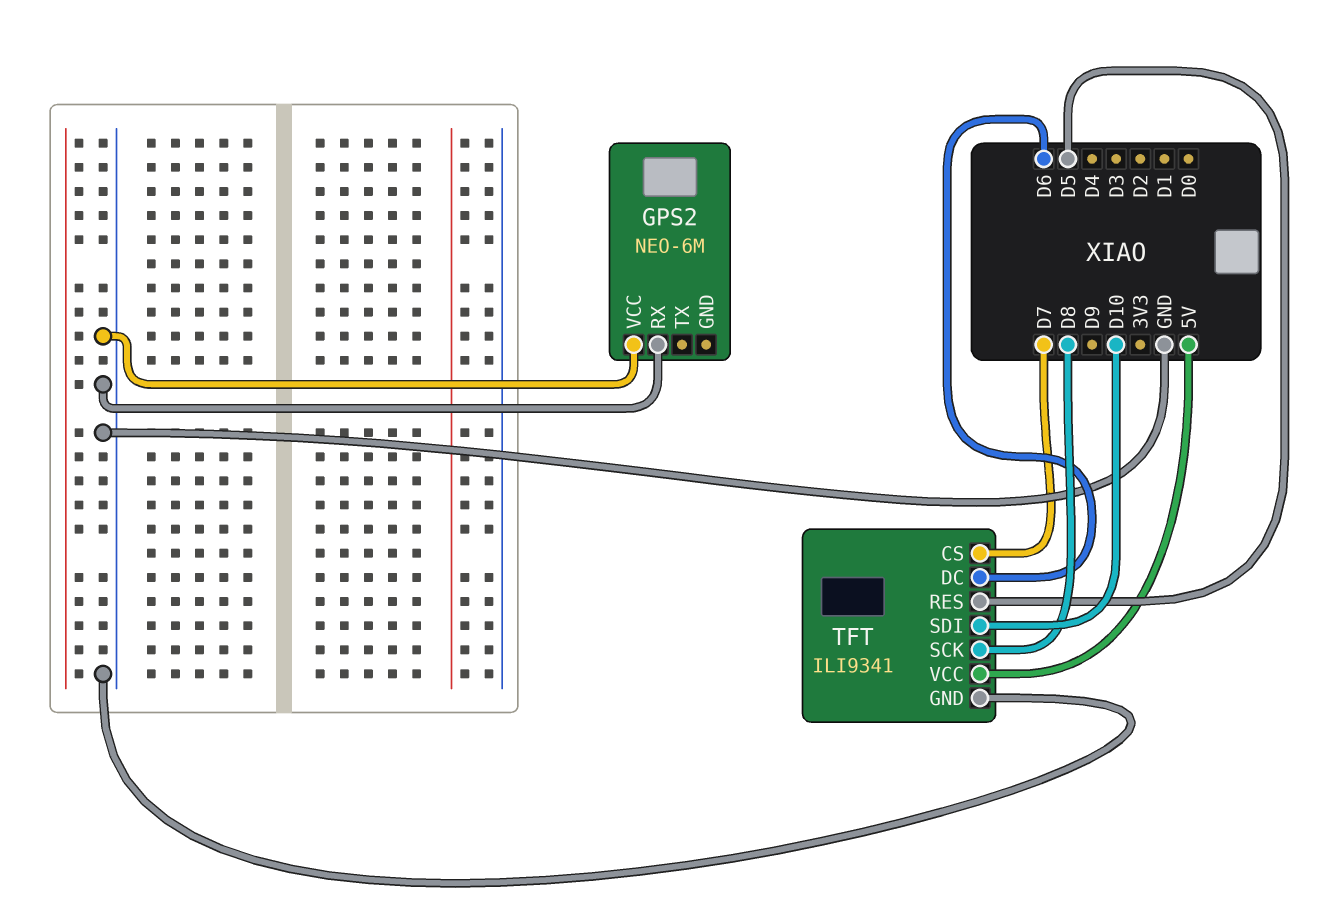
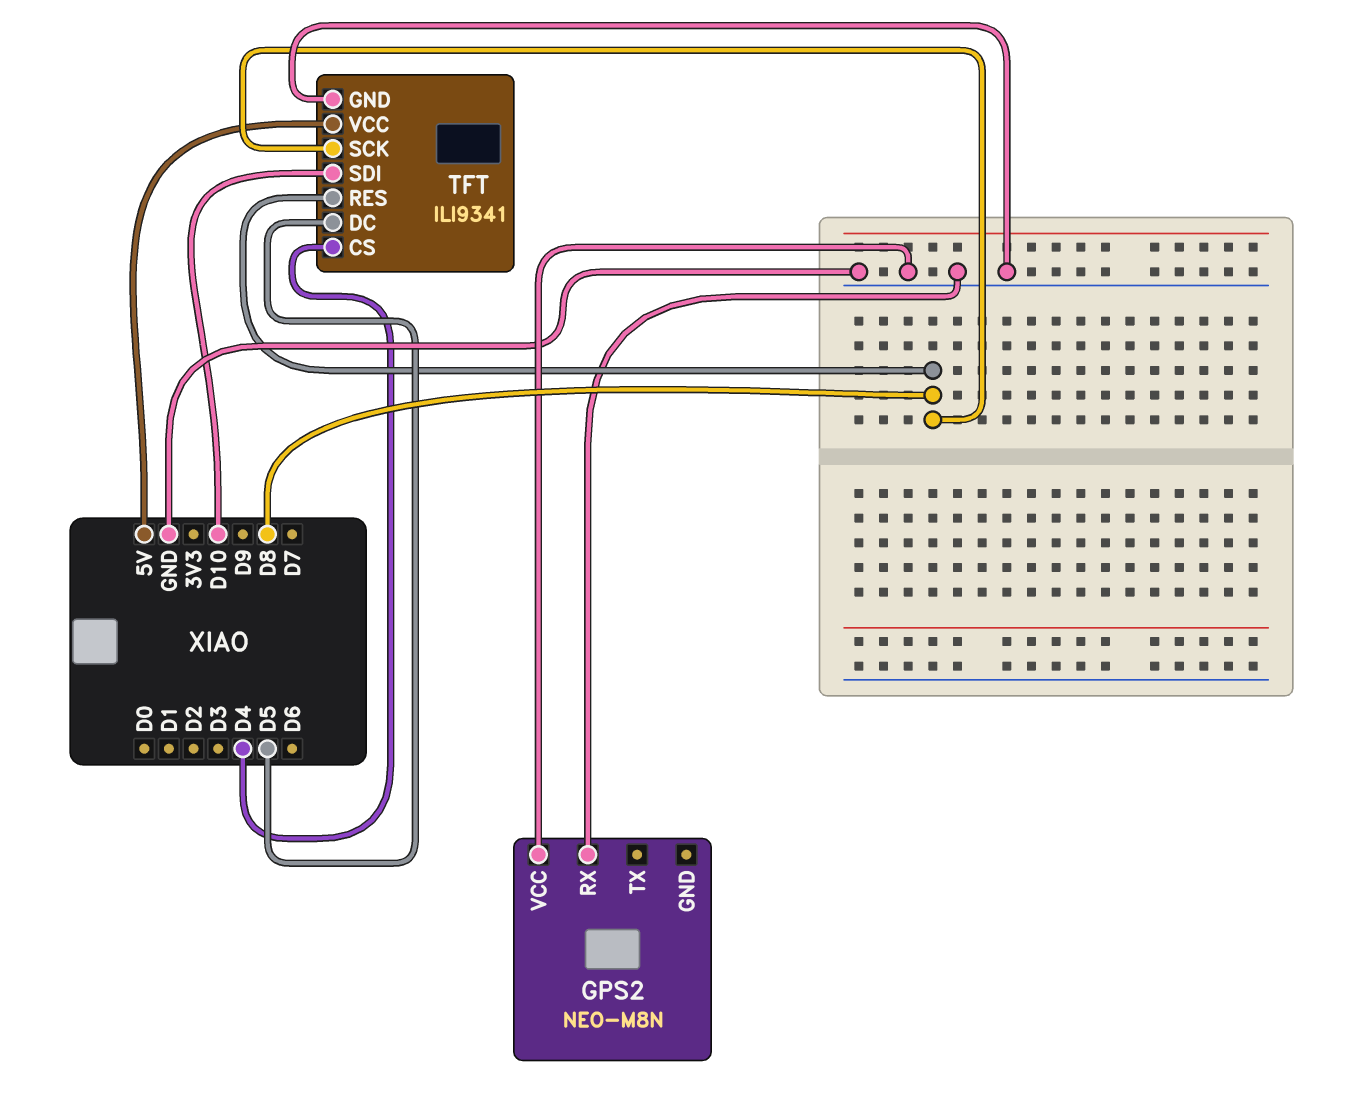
GPS2: NEO-6M -> NEO-M8N
TFT pin CS: D7 -> D4
TFT pin DC: D6 -> D5
TFT pin RES: D5 -> D8

